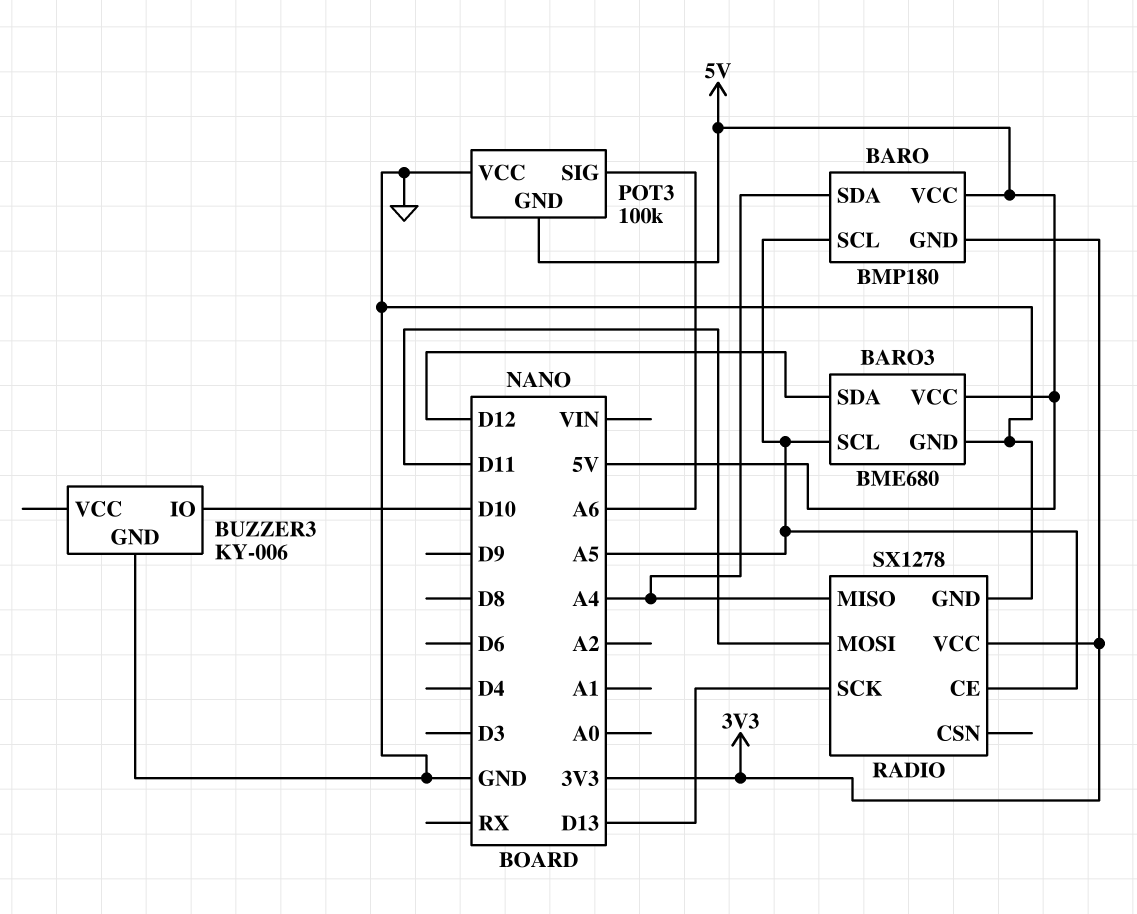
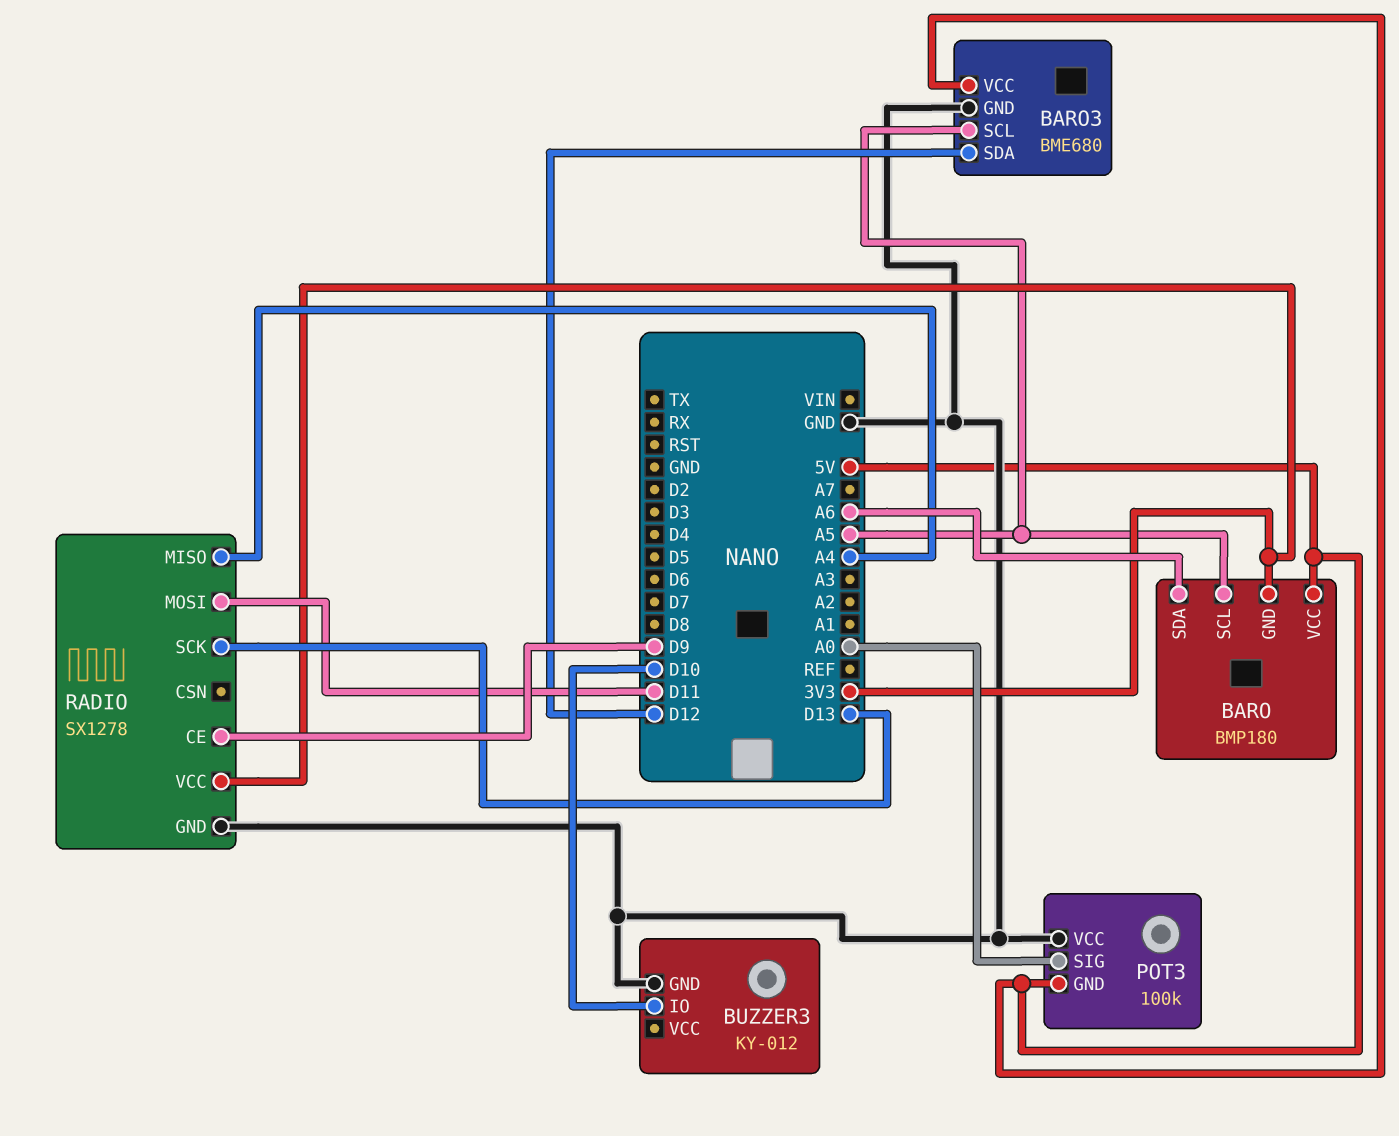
BARO pin SDA: A4 -> A6
BUZZER3: KY-006 -> KY-012
POT3 pin SIG: A6 -> A0
RADIO pin CE: A5 -> D9

